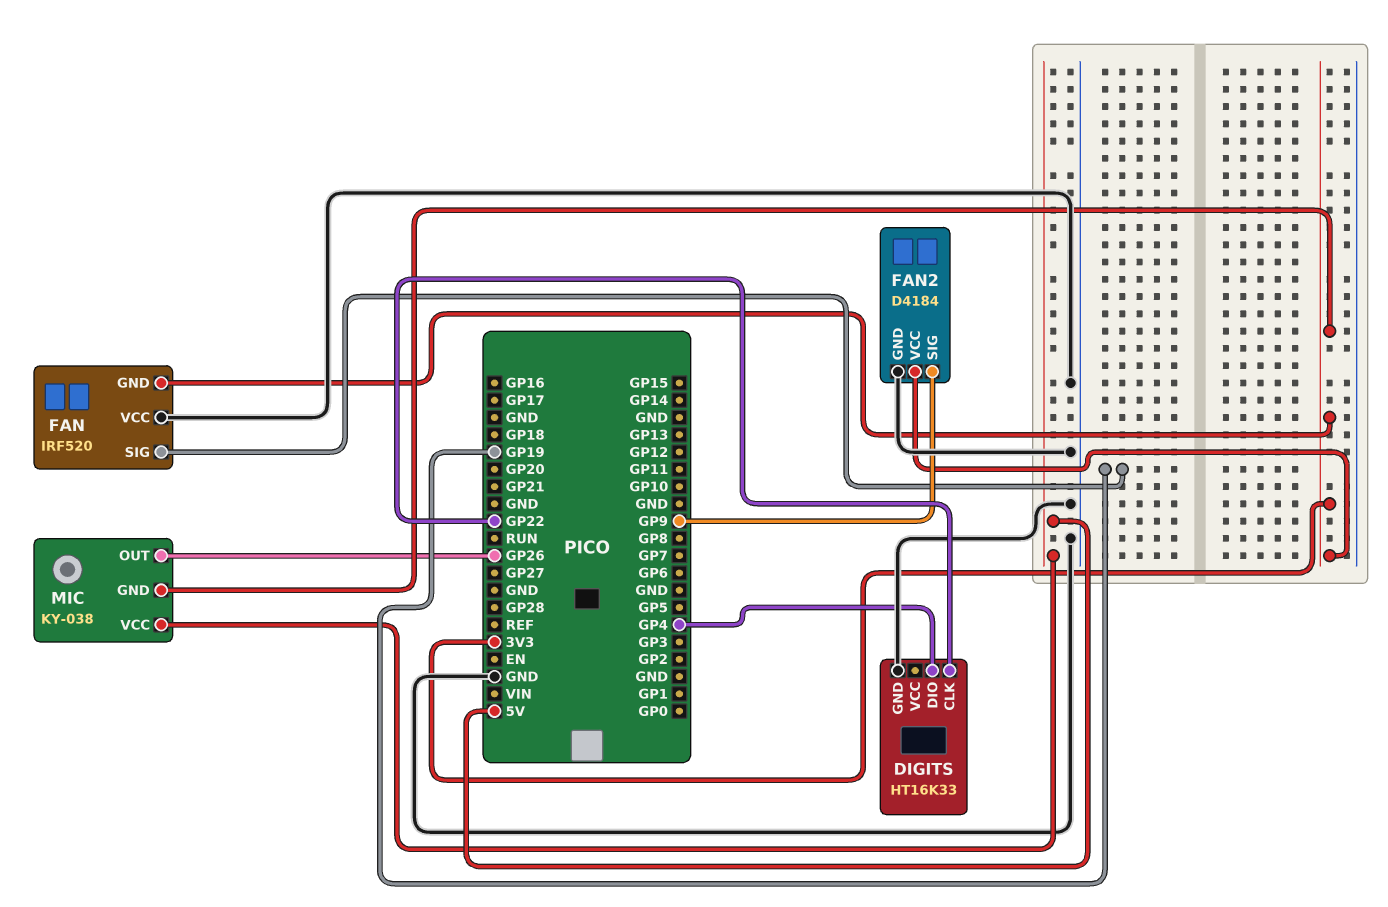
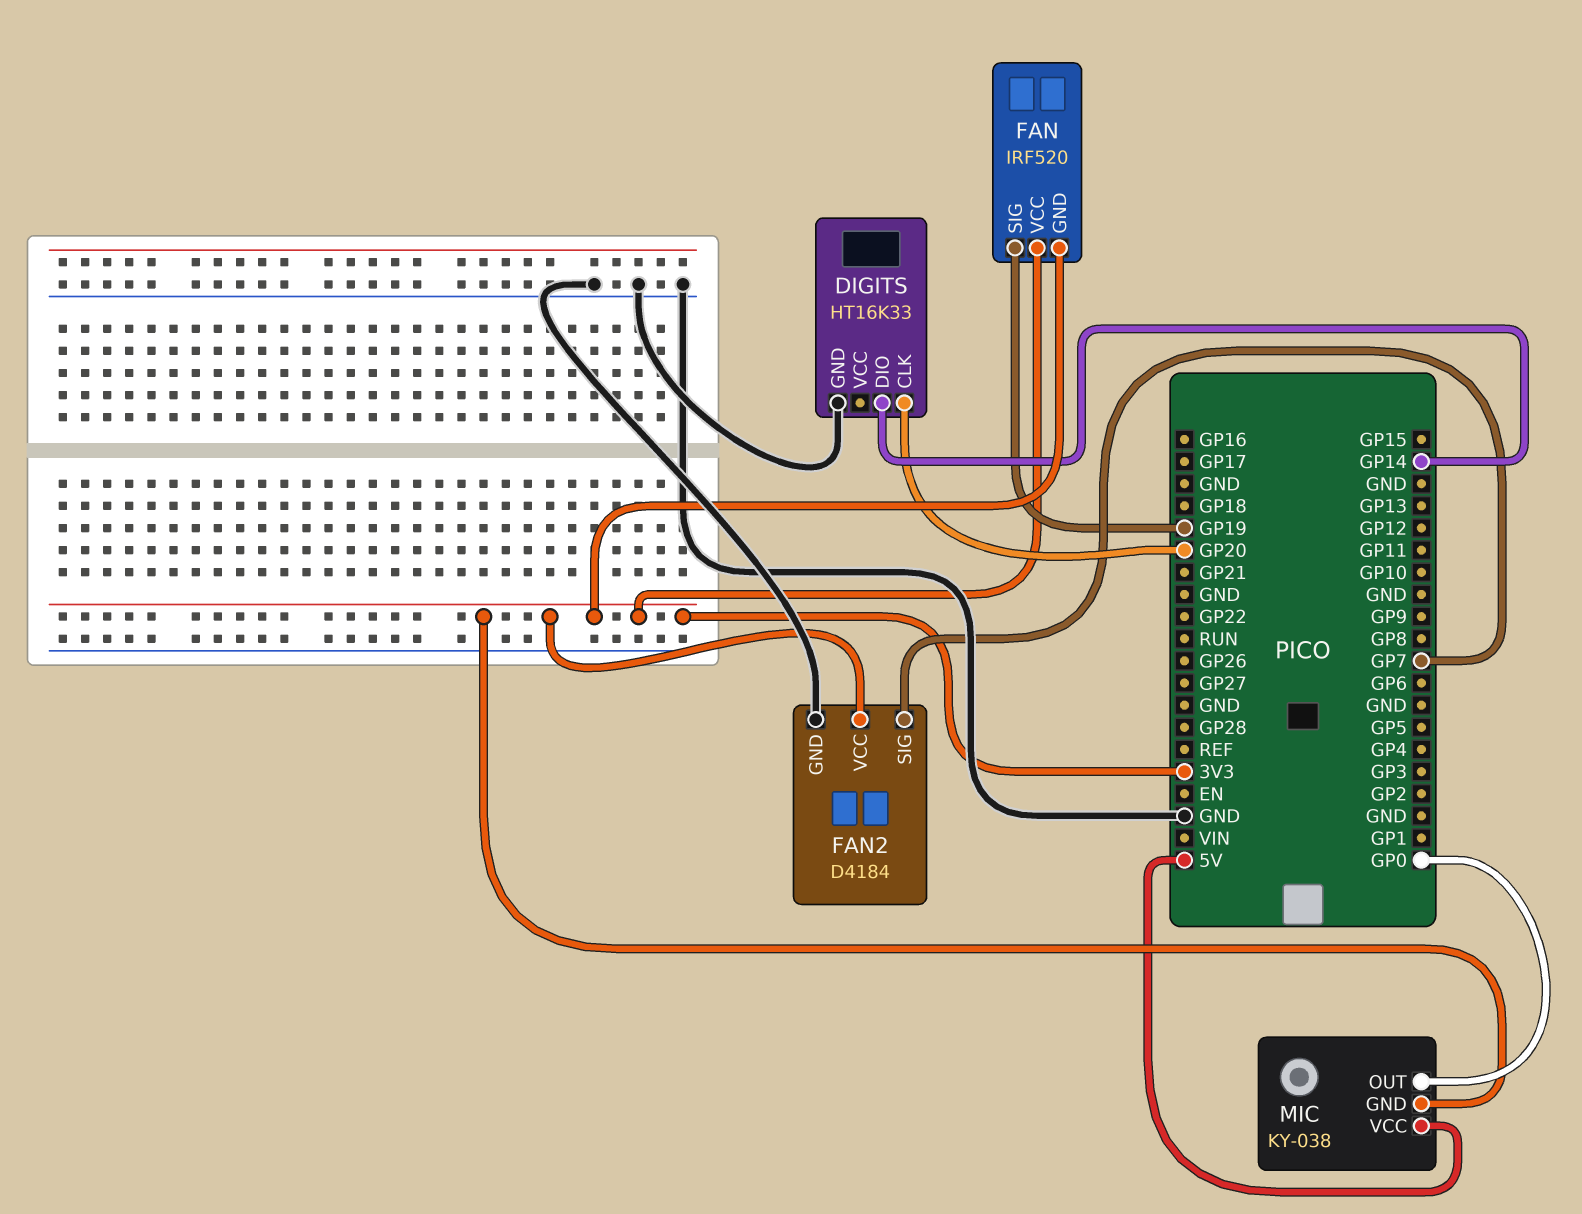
DIGITS pin CLK: GP22 -> GP20
DIGITS pin DIO: GP4 -> GP14
FAN pin VCC: GND -> 3V3
FAN2 pin SIG: GP9 -> GP7
MIC pin OUT: GP26 -> GP0

